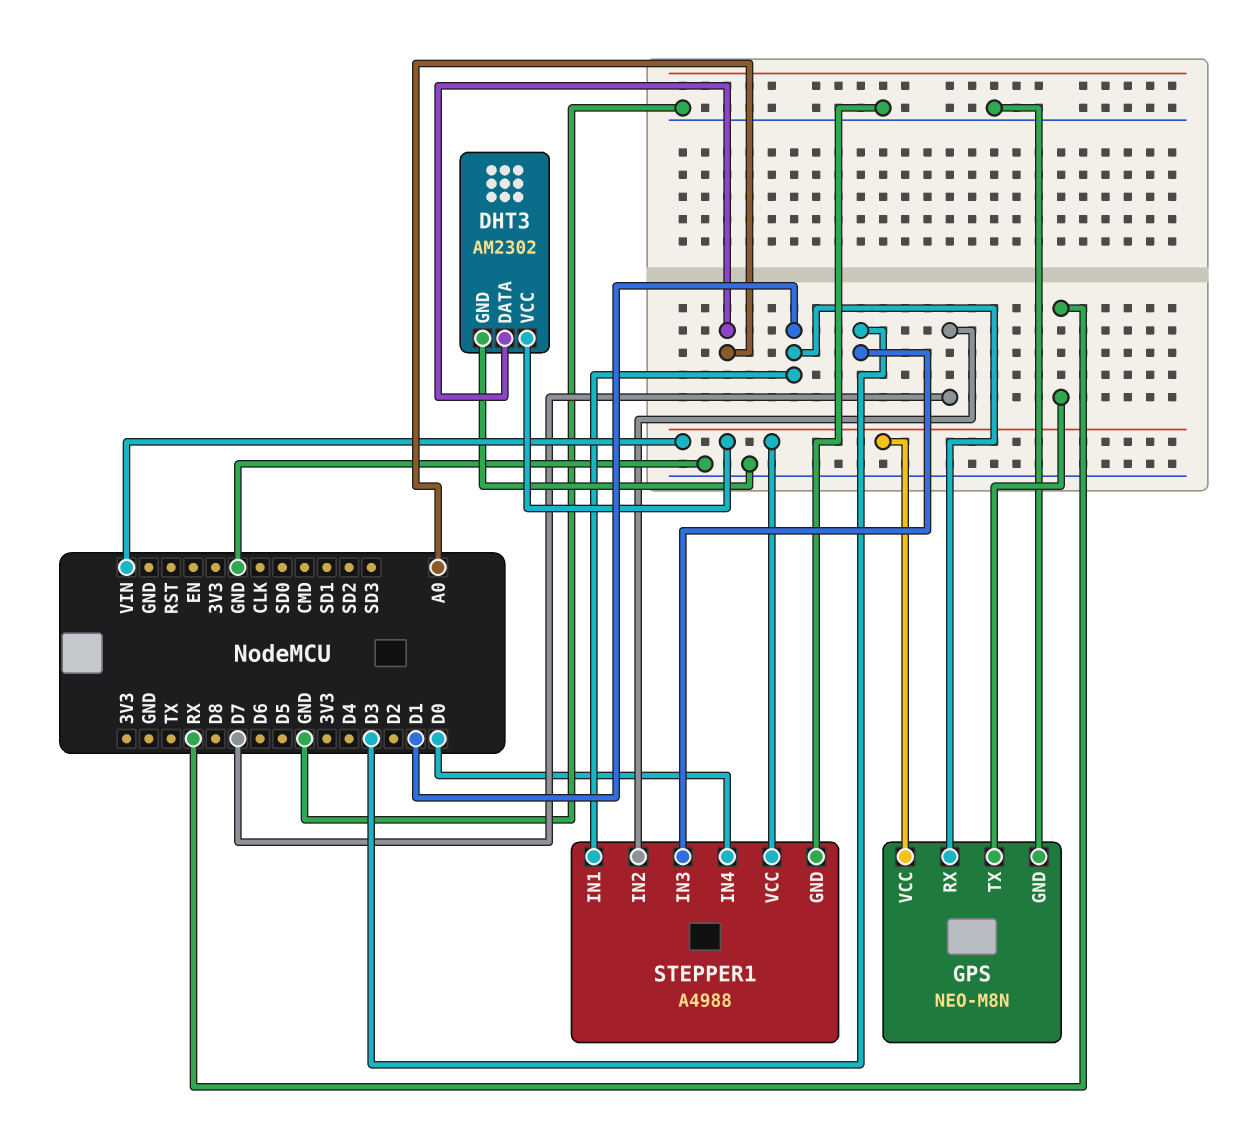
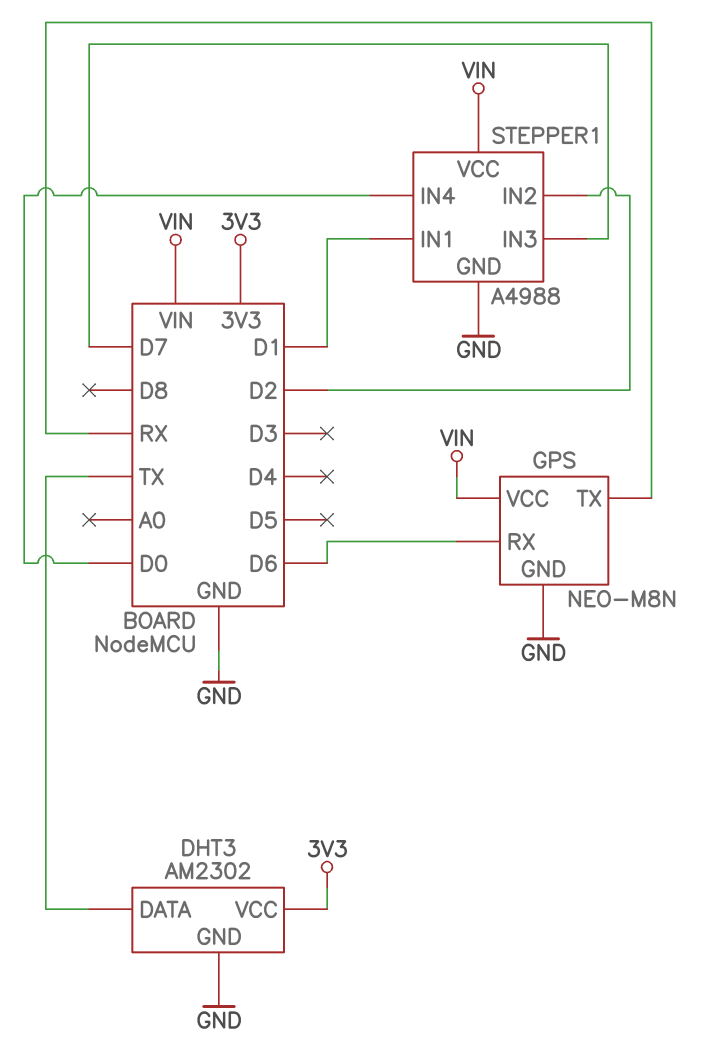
DHT3 pin DATA: A0 -> TX
DHT3 pin VCC: VIN -> 3V3
GPS pin RX: D1 -> D6
STEPPER1 pin IN2: D7 -> D2
STEPPER1 pin IN3: D3 -> D7

